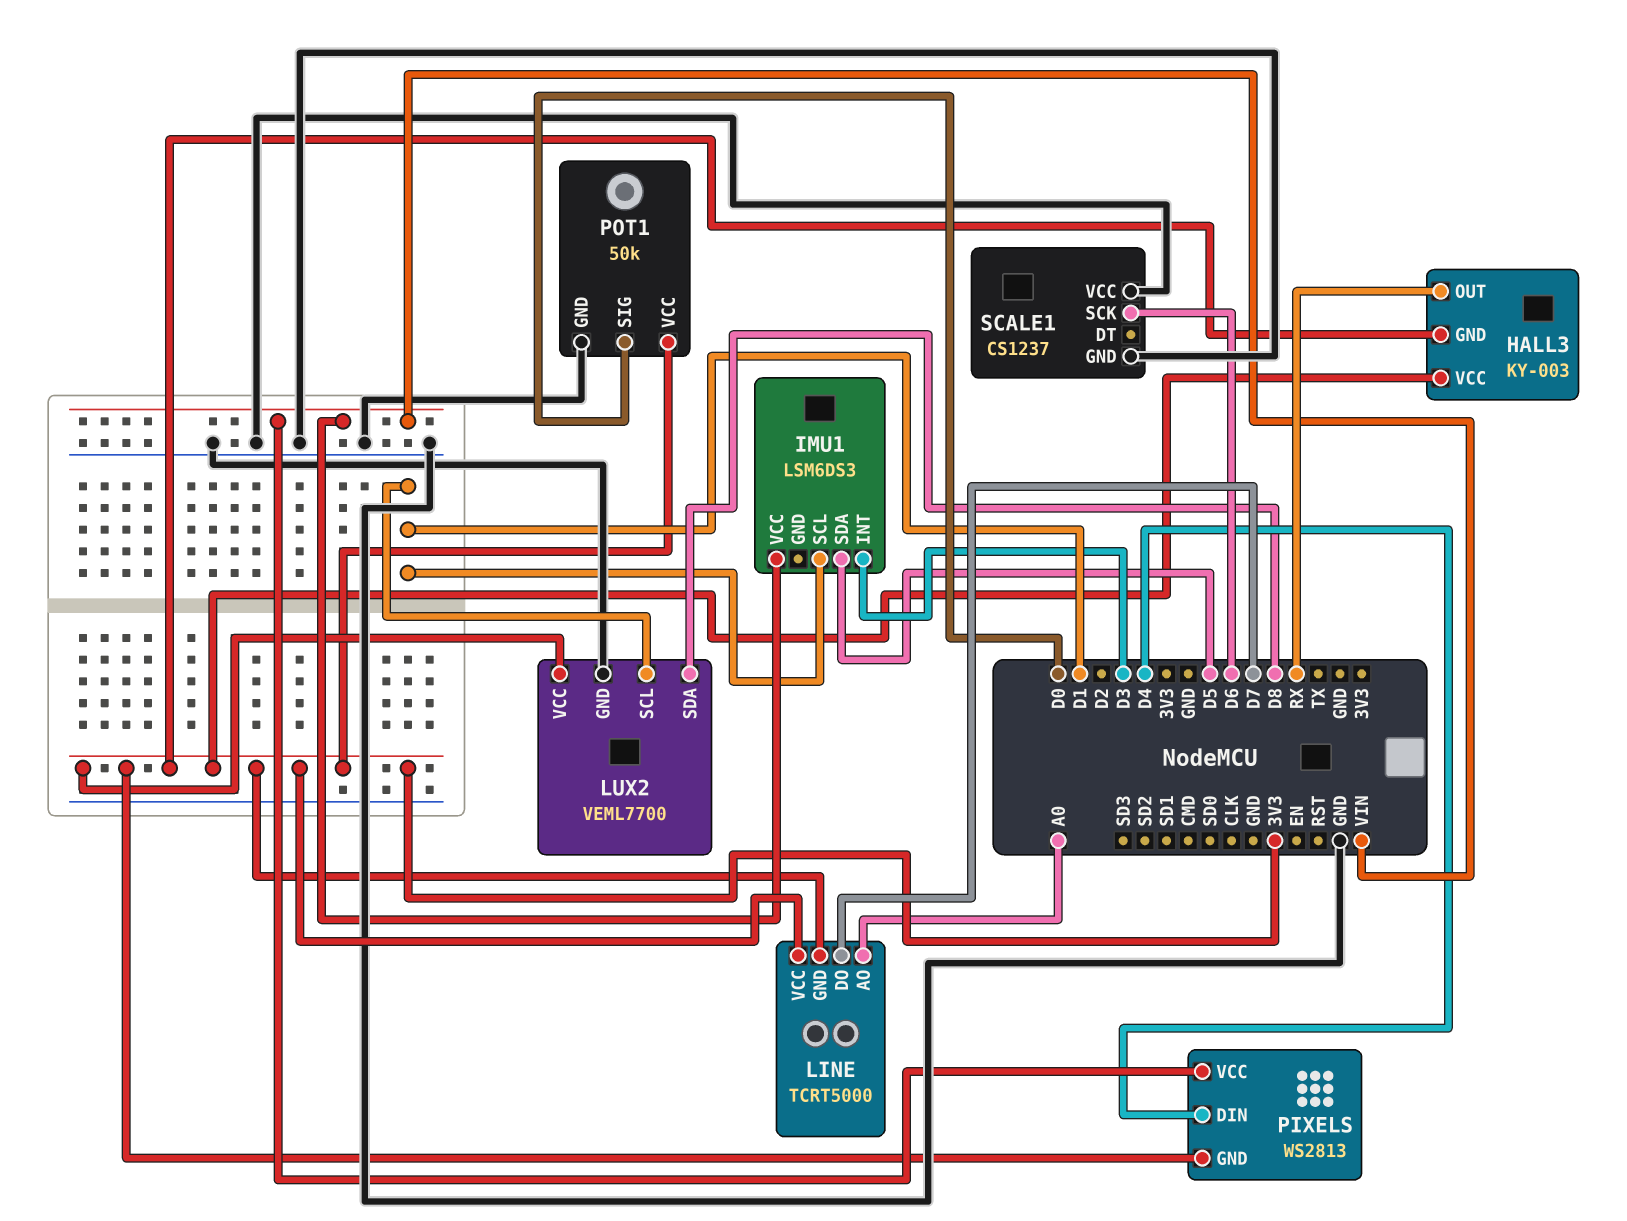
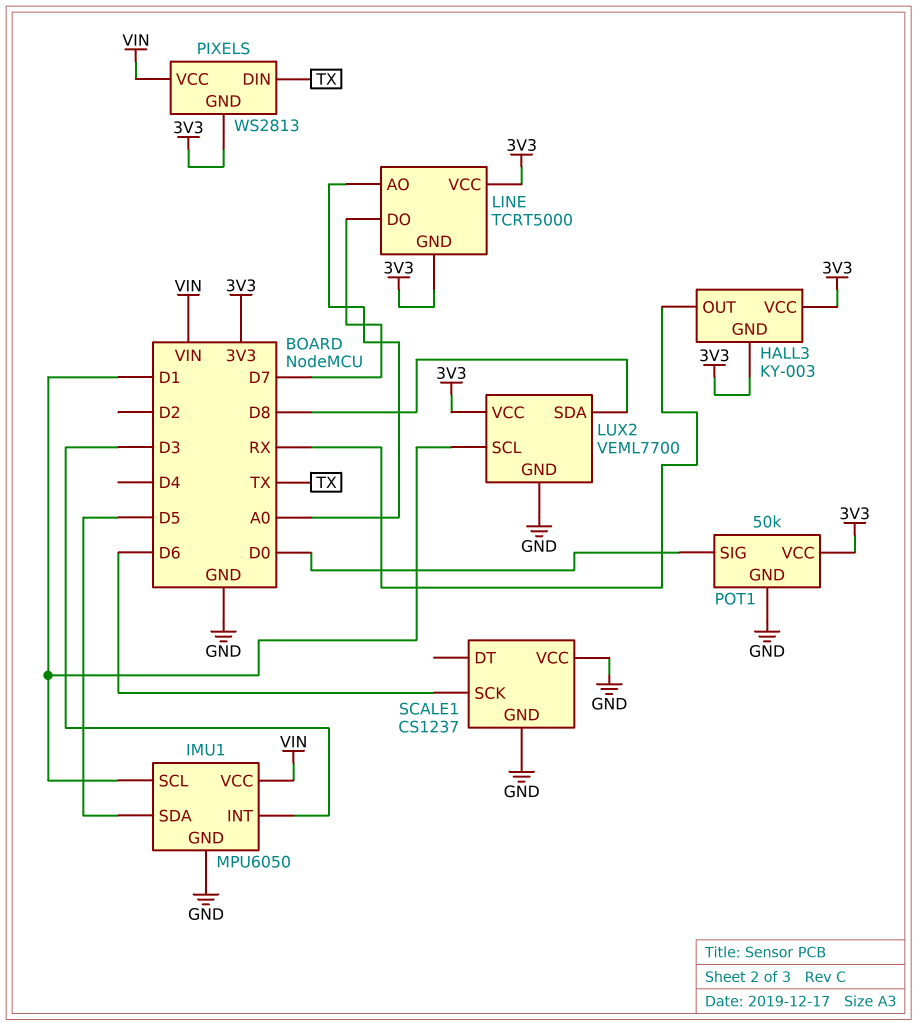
IMU1: LSM6DS3 -> MPU6050
IMU1 pin GND: none -> GND
PIXELS pin DIN: D4 -> TX

